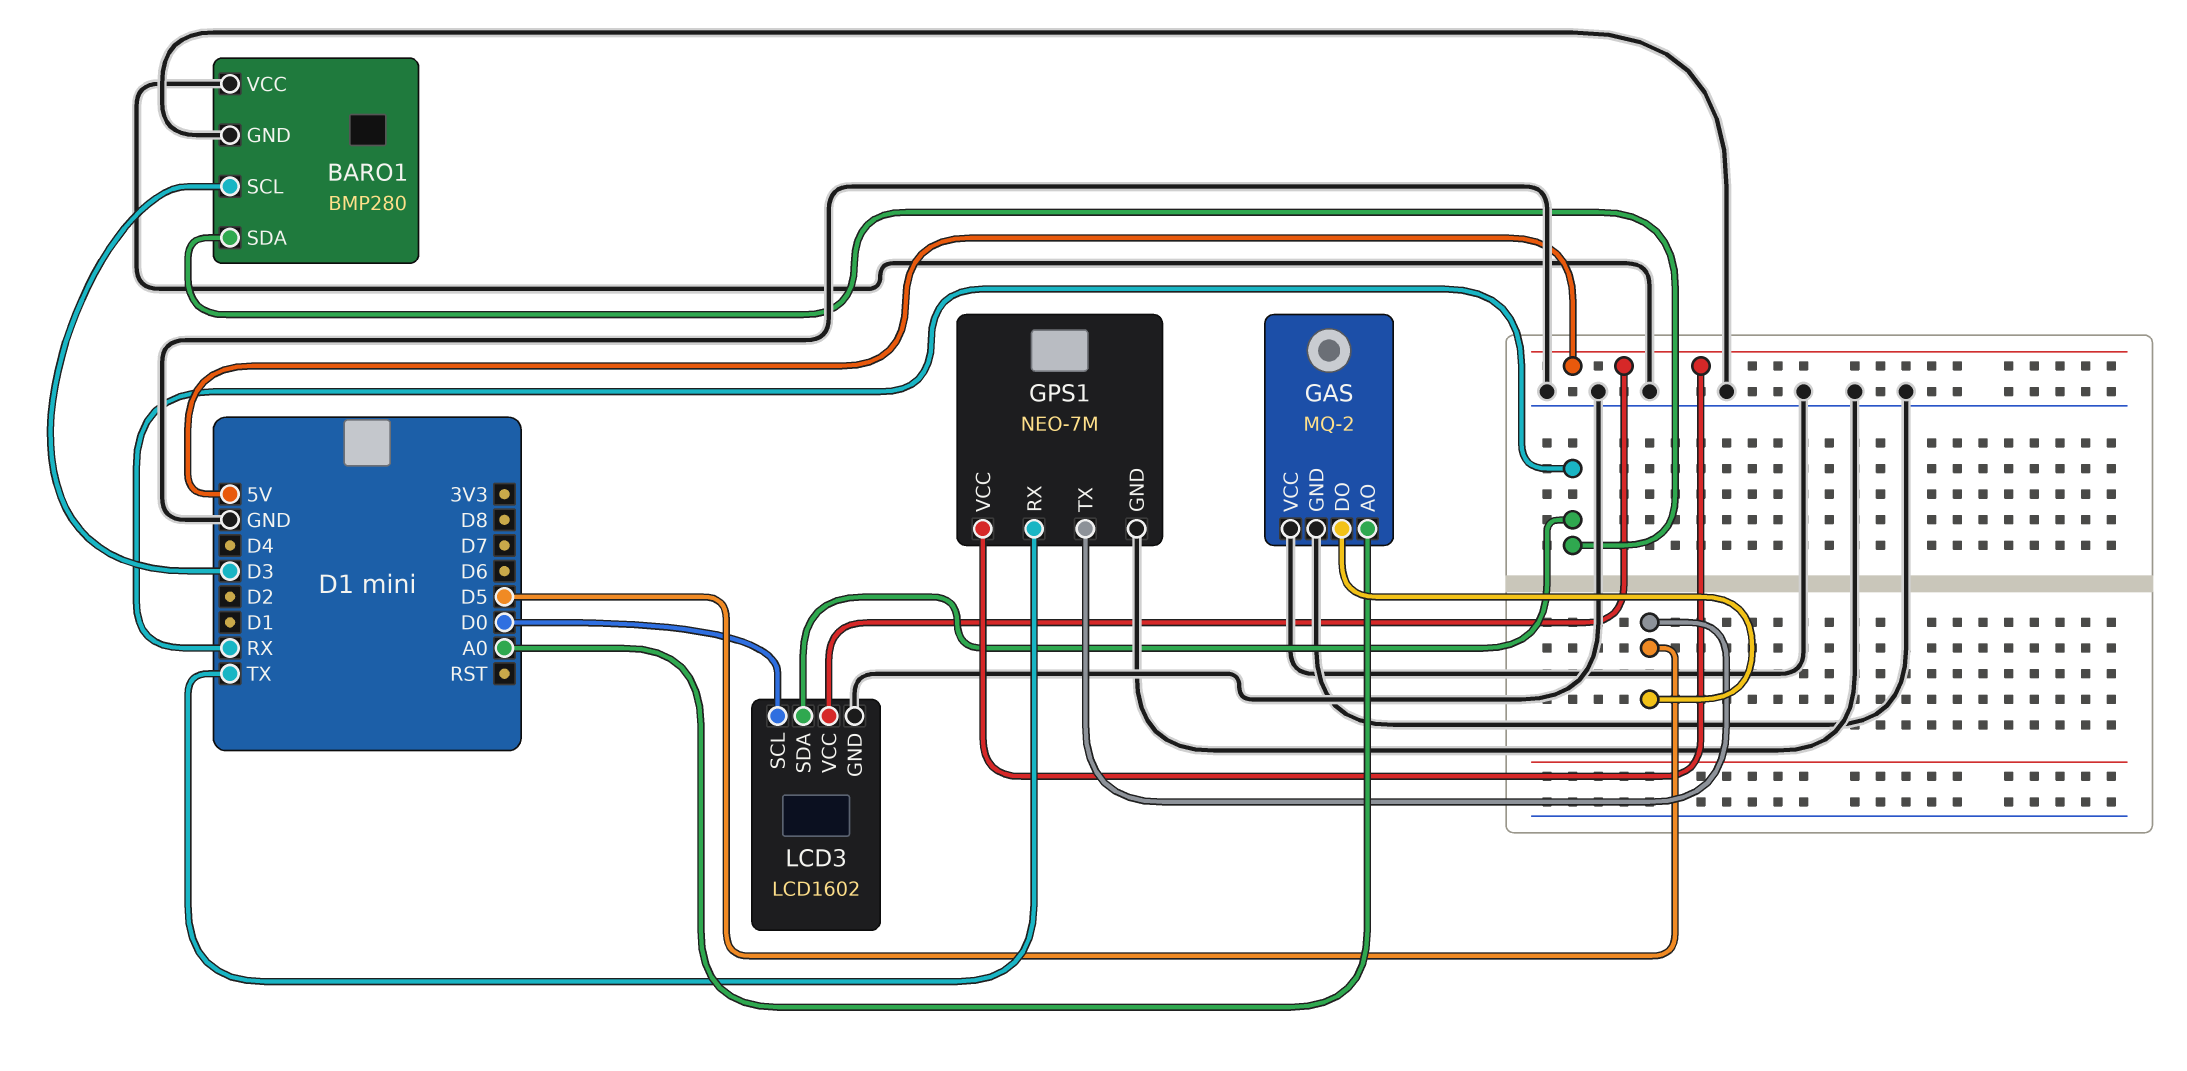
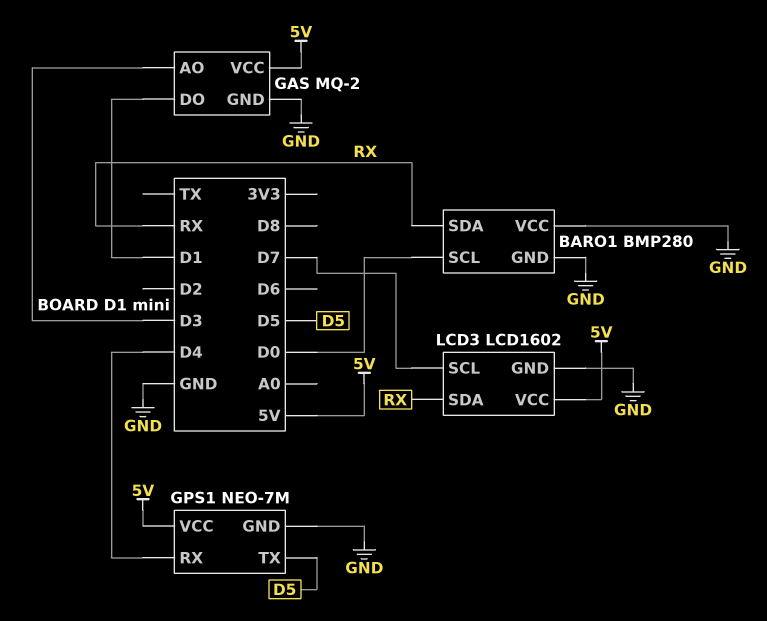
BARO1 pin SCL: D3 -> D0
GAS pin AO: A0 -> D3
GAS pin DO: D5 -> D1
GAS pin VCC: GND -> 5V
GPS1 pin RX: TX -> D4
LCD3 pin SCL: D0 -> D7

